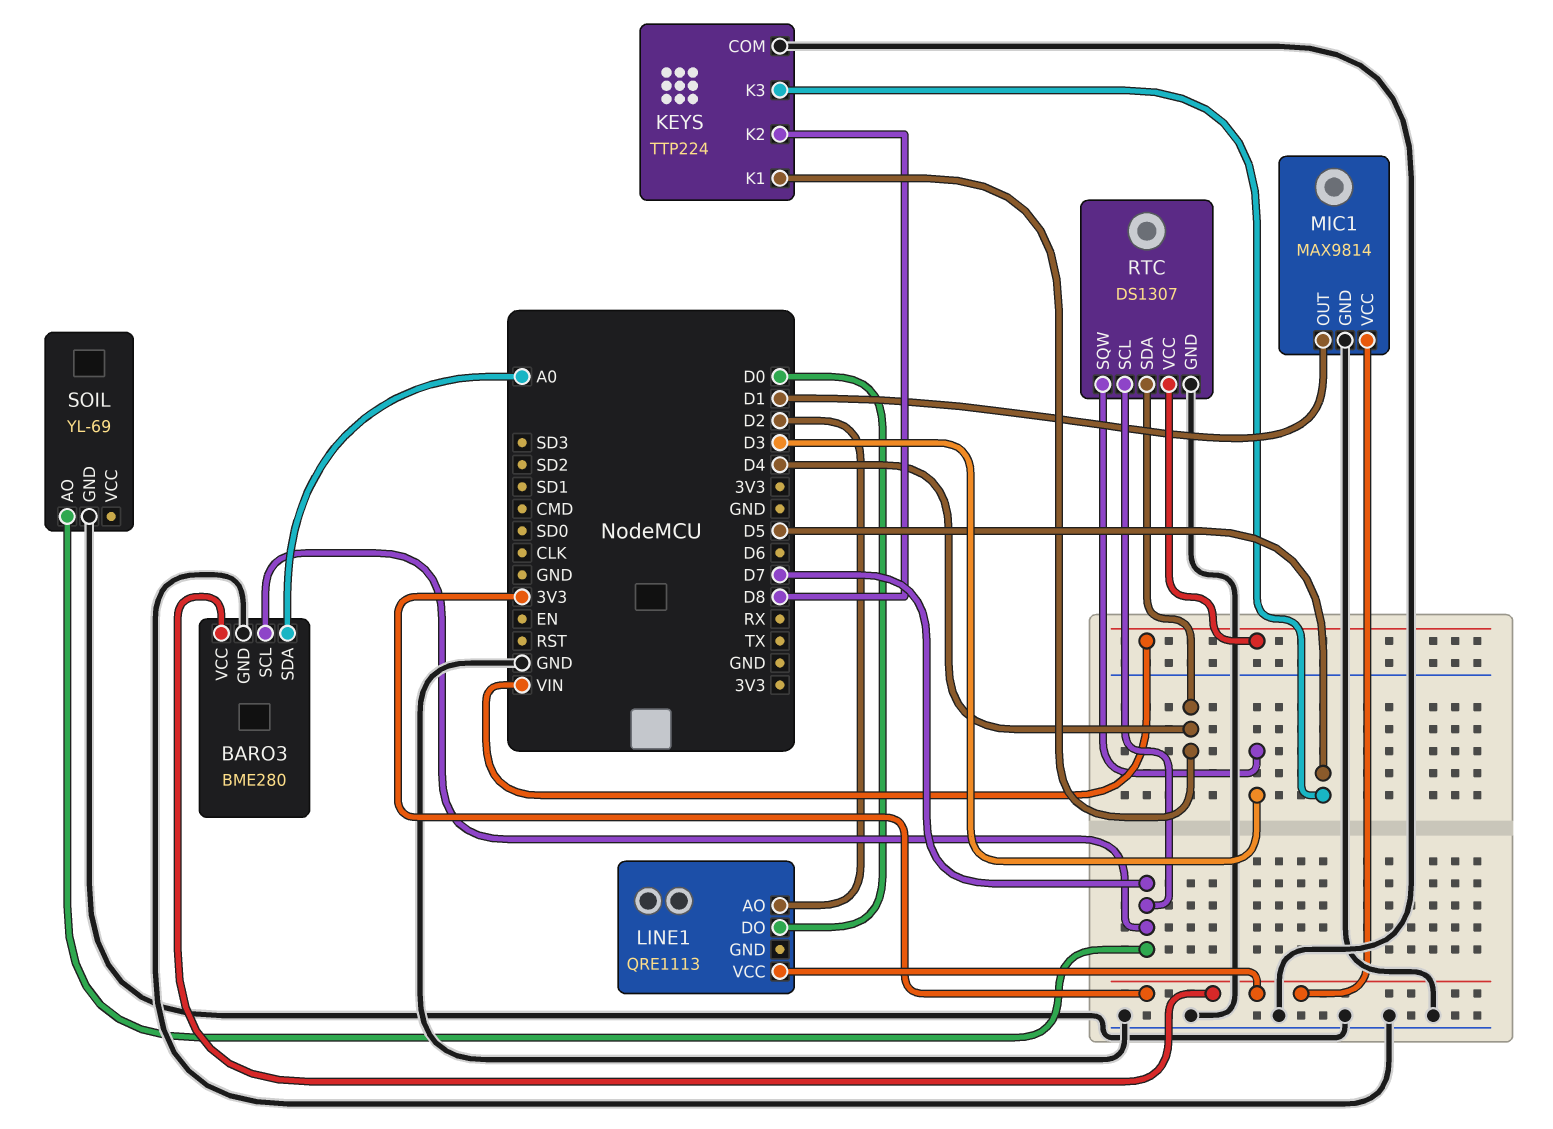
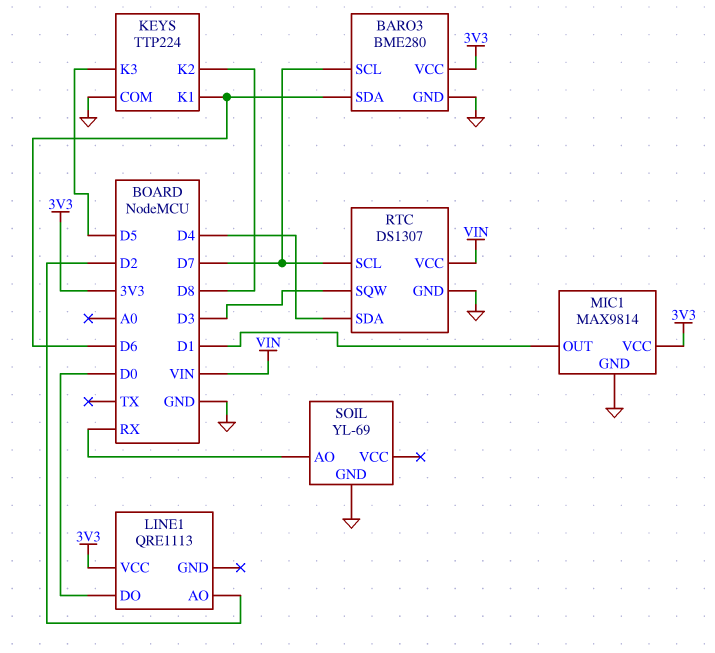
BARO3 pin SDA: A0 -> D6
KEYS pin K1: D4 -> D6
SOIL pin AO: D7 -> RX

